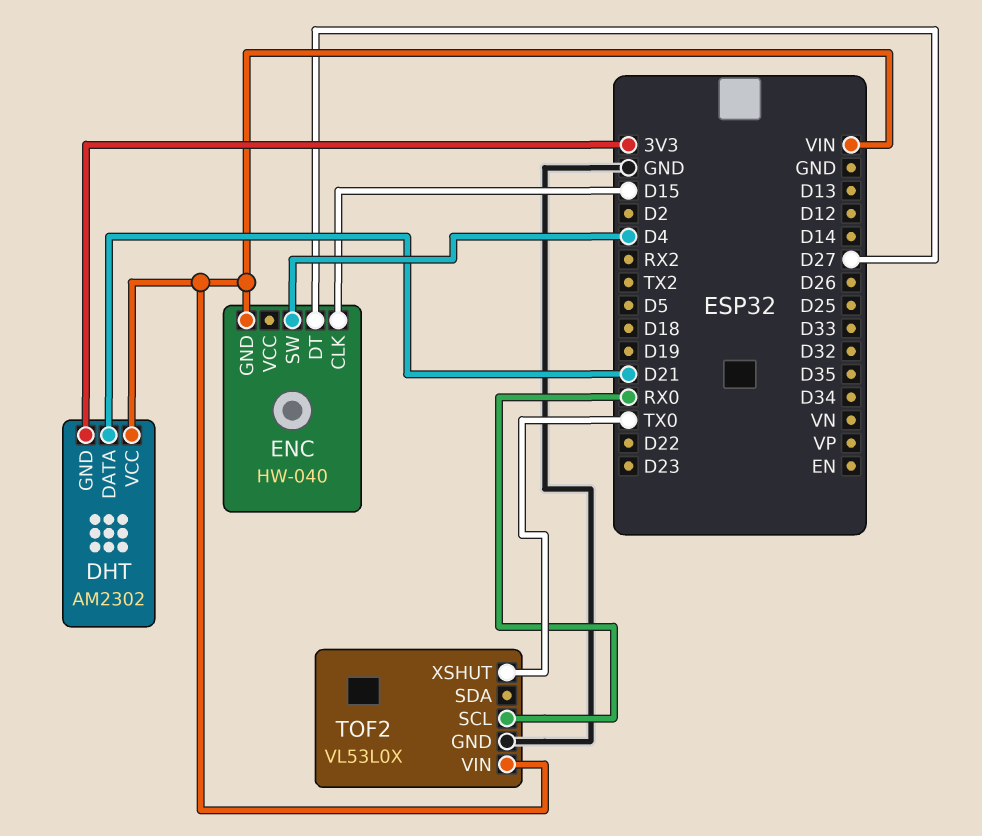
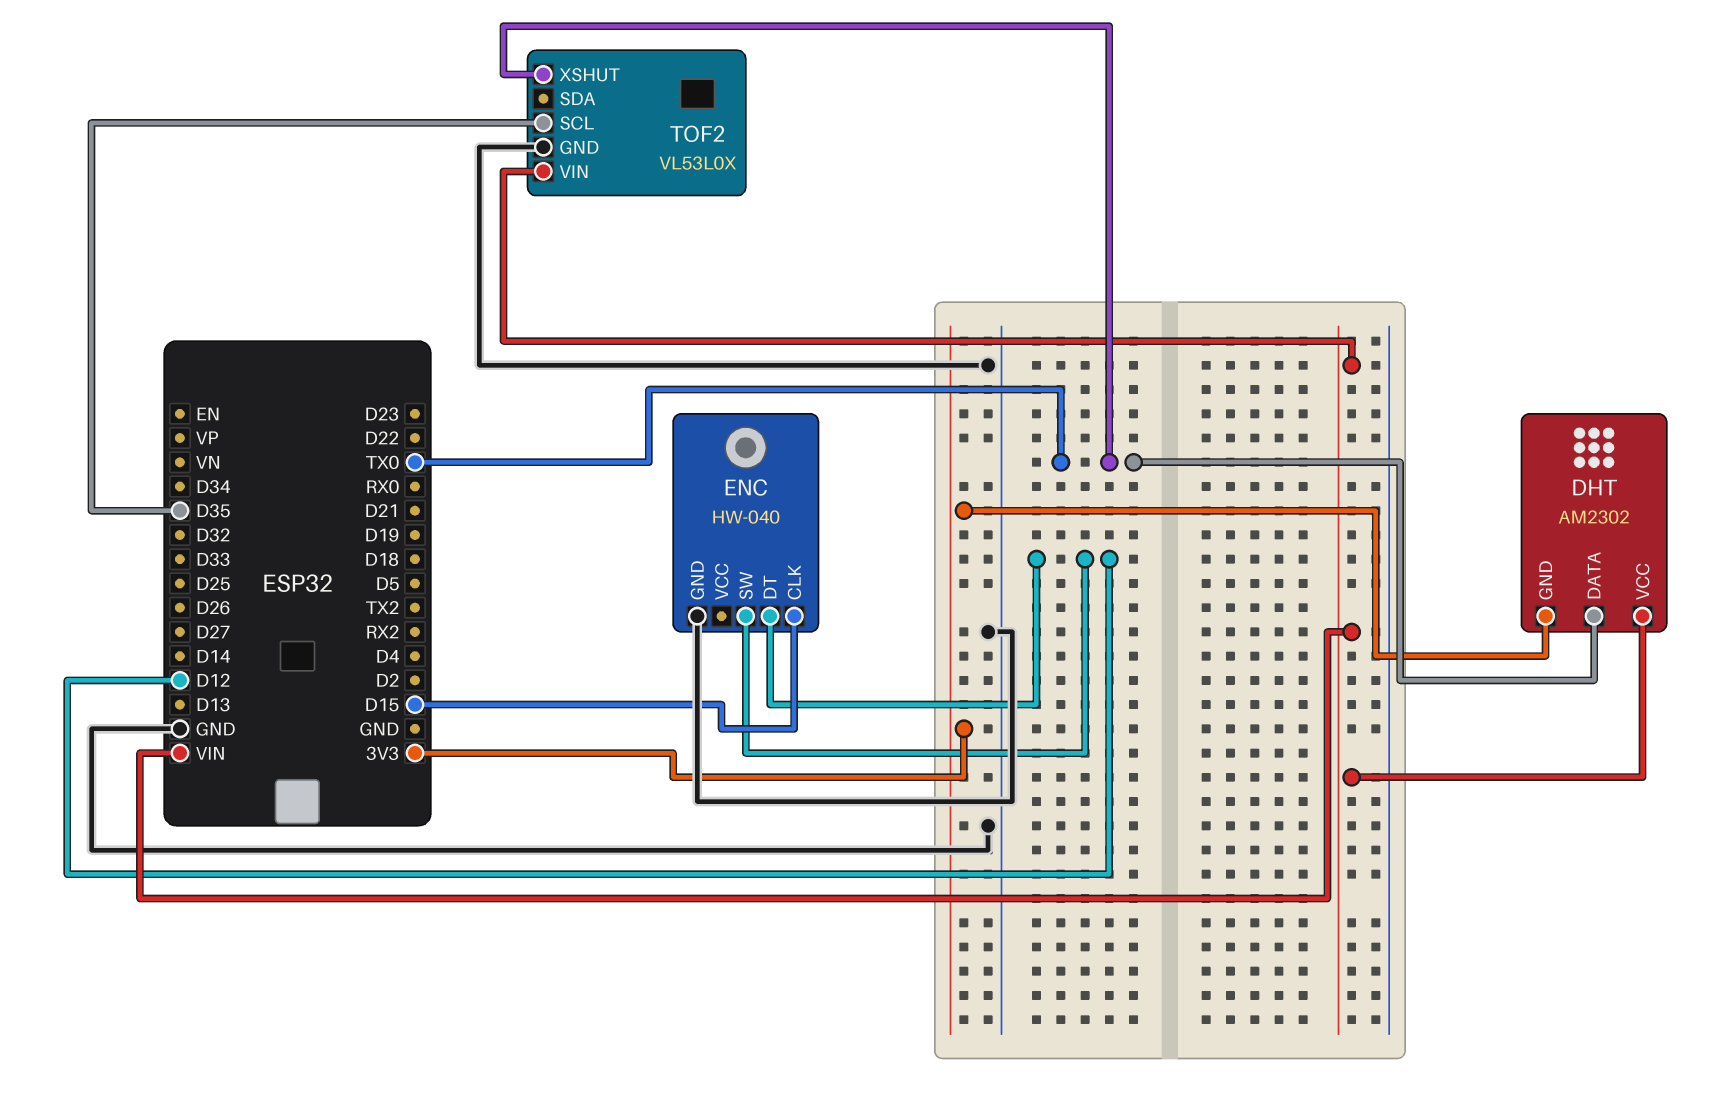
DHT pin DATA: D21 -> TX0
ENC pin DT: D27 -> D12
ENC pin GND: VIN -> GND
ENC pin SW: D4 -> D12
TOF2 pin SCL: RX0 -> D35

